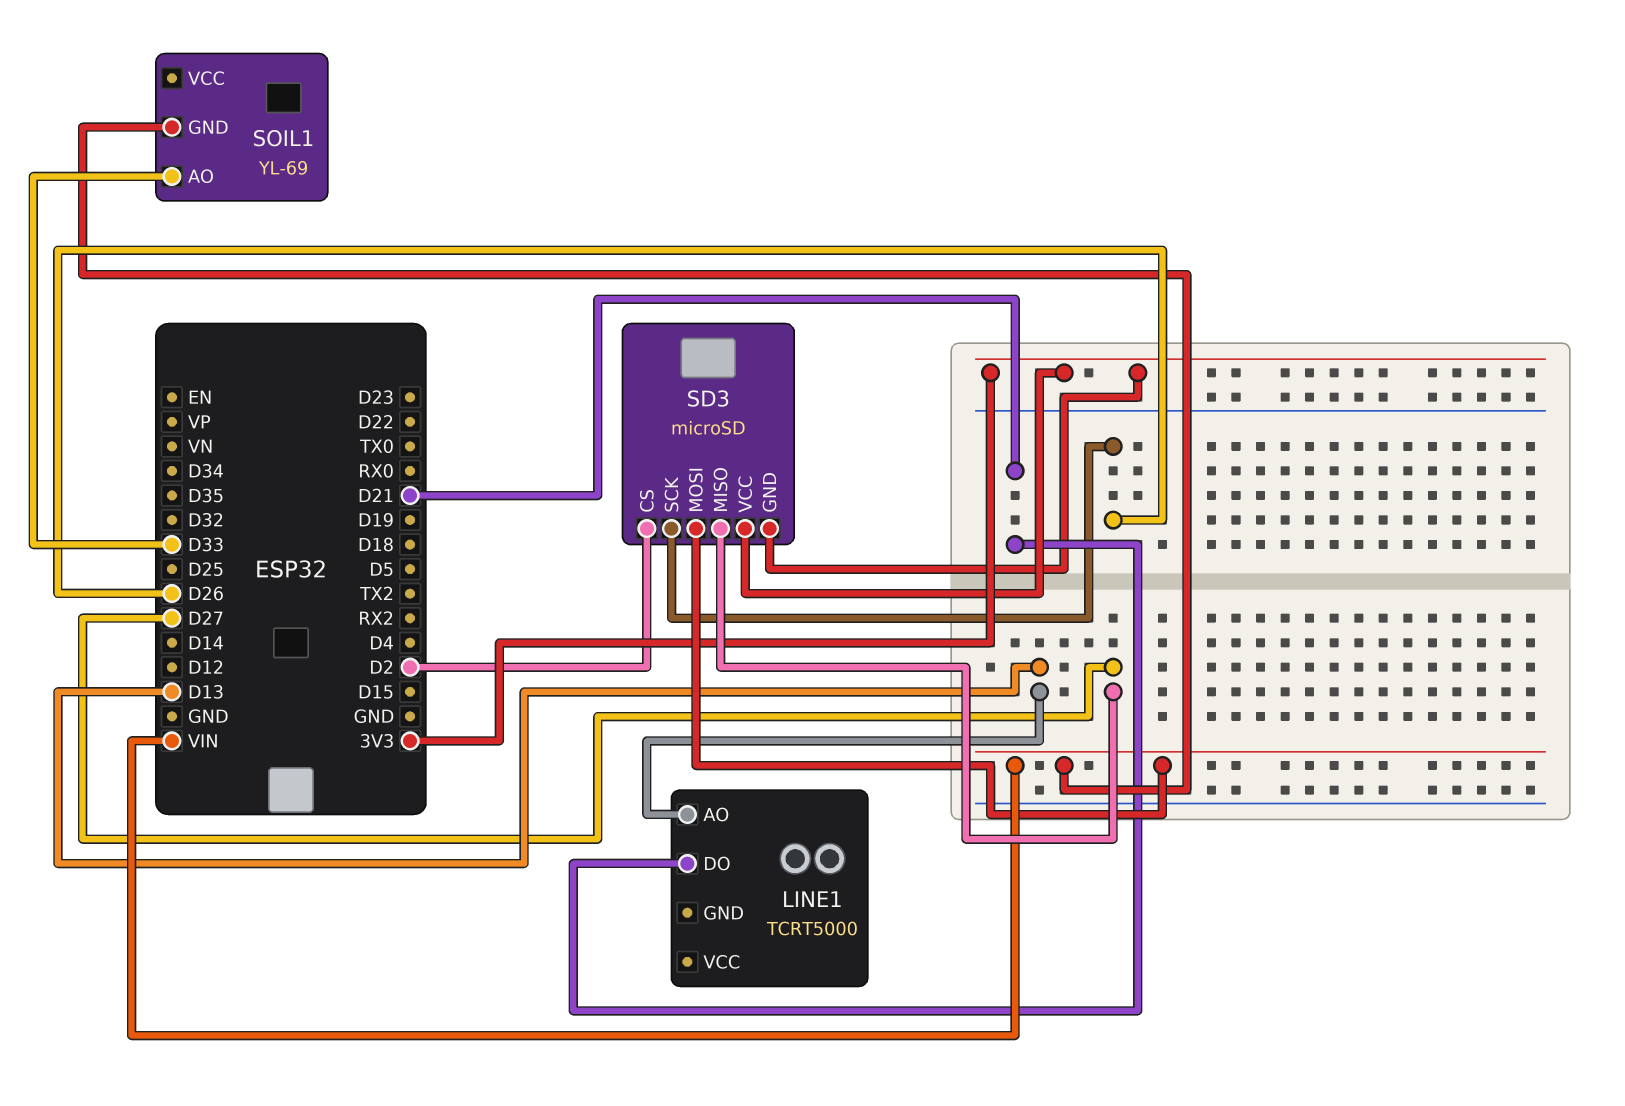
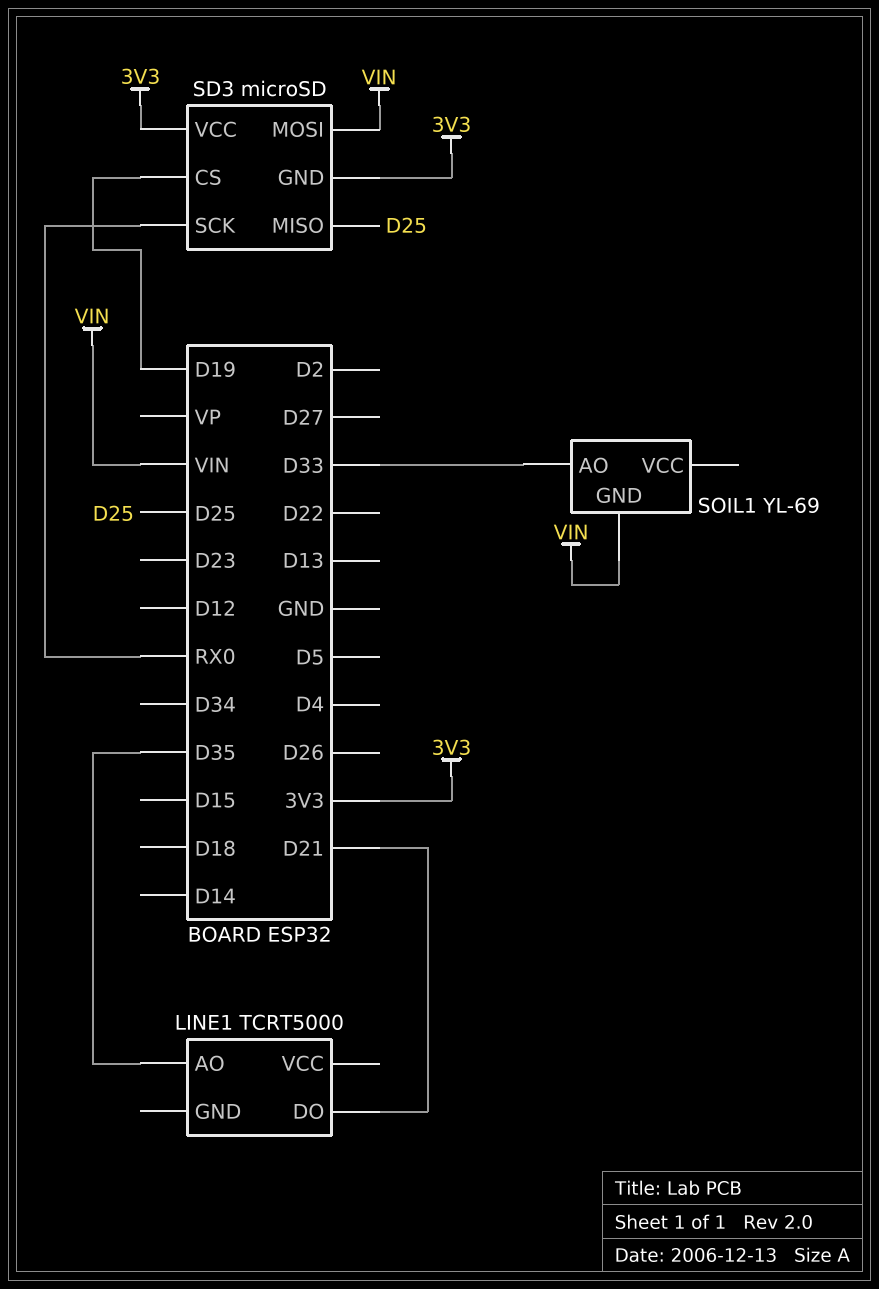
LINE1 pin AO: D13 -> D35
SD3 pin CS: D2 -> D19
SD3 pin MISO: D27 -> D25
SD3 pin SCK: D26 -> RX0

